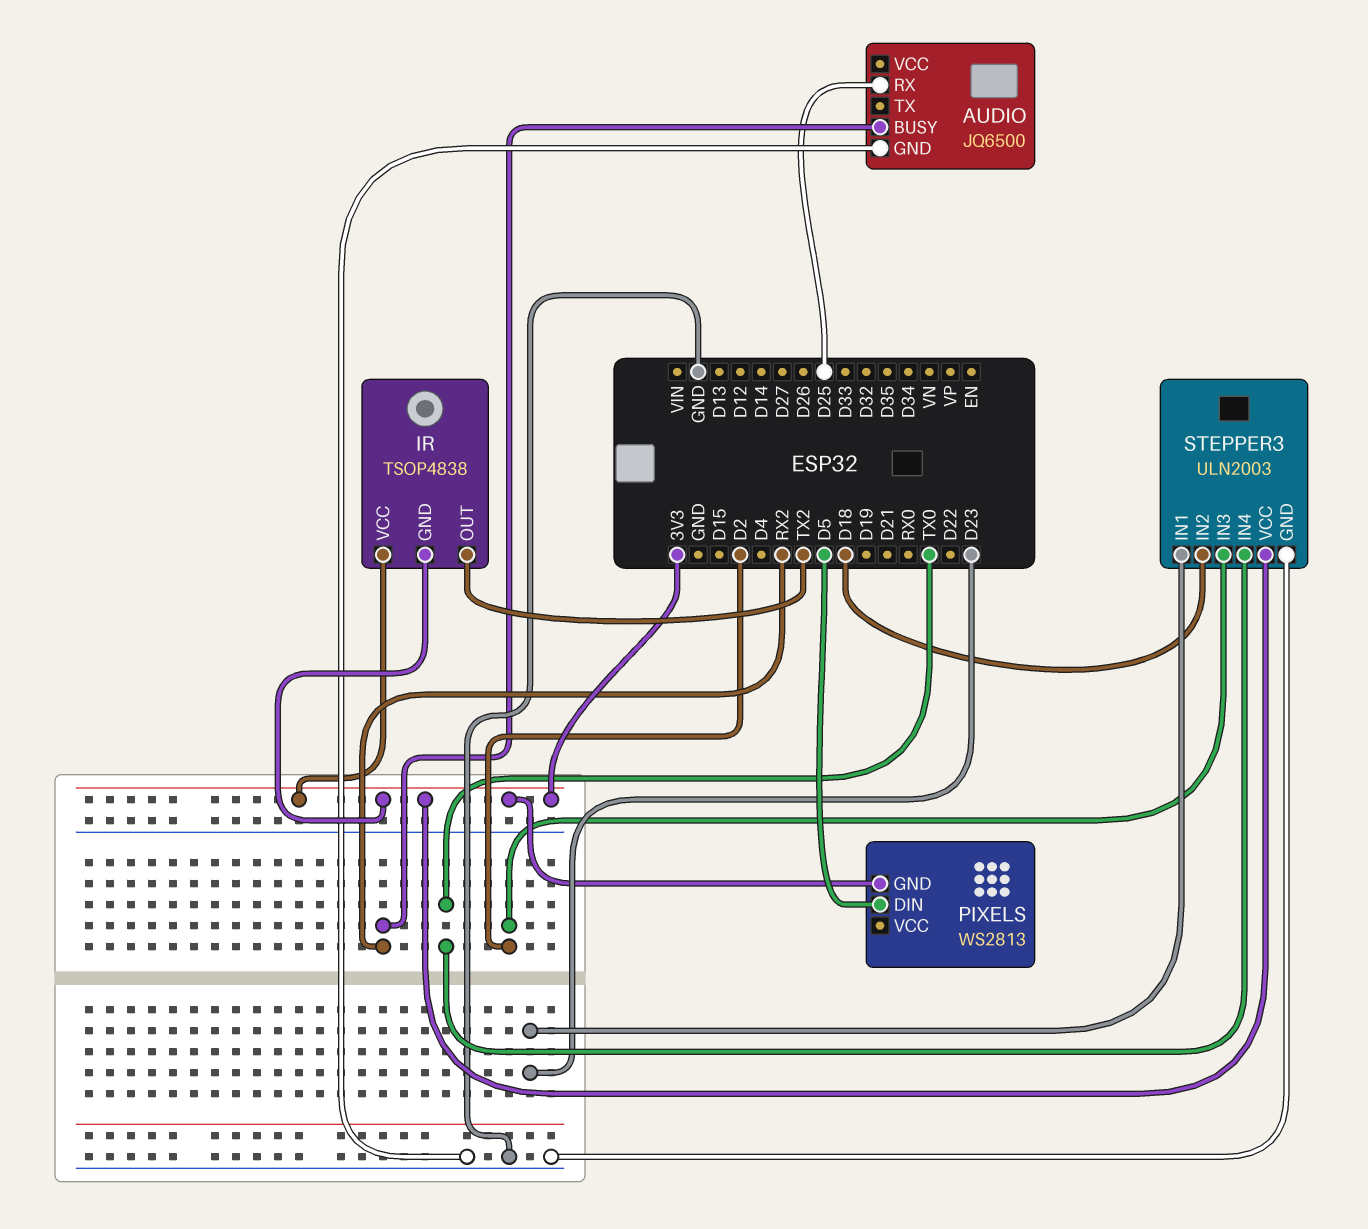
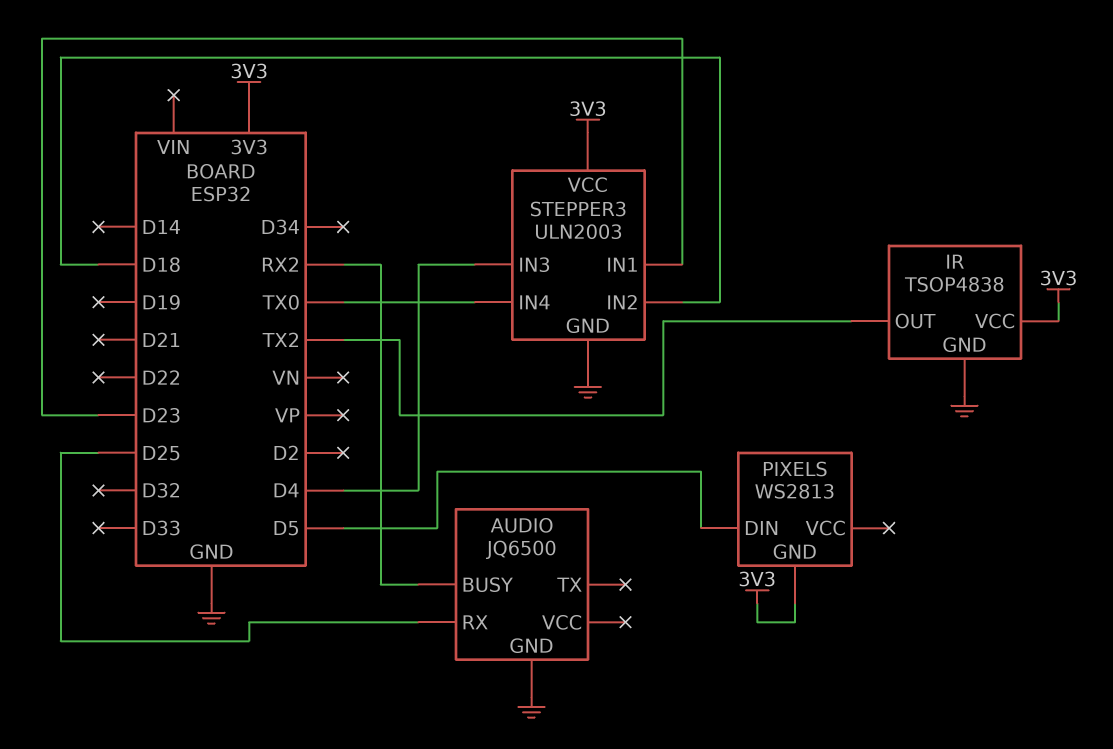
IR pin GND: 3V3 -> GND
STEPPER3 pin IN3: D2 -> D4

